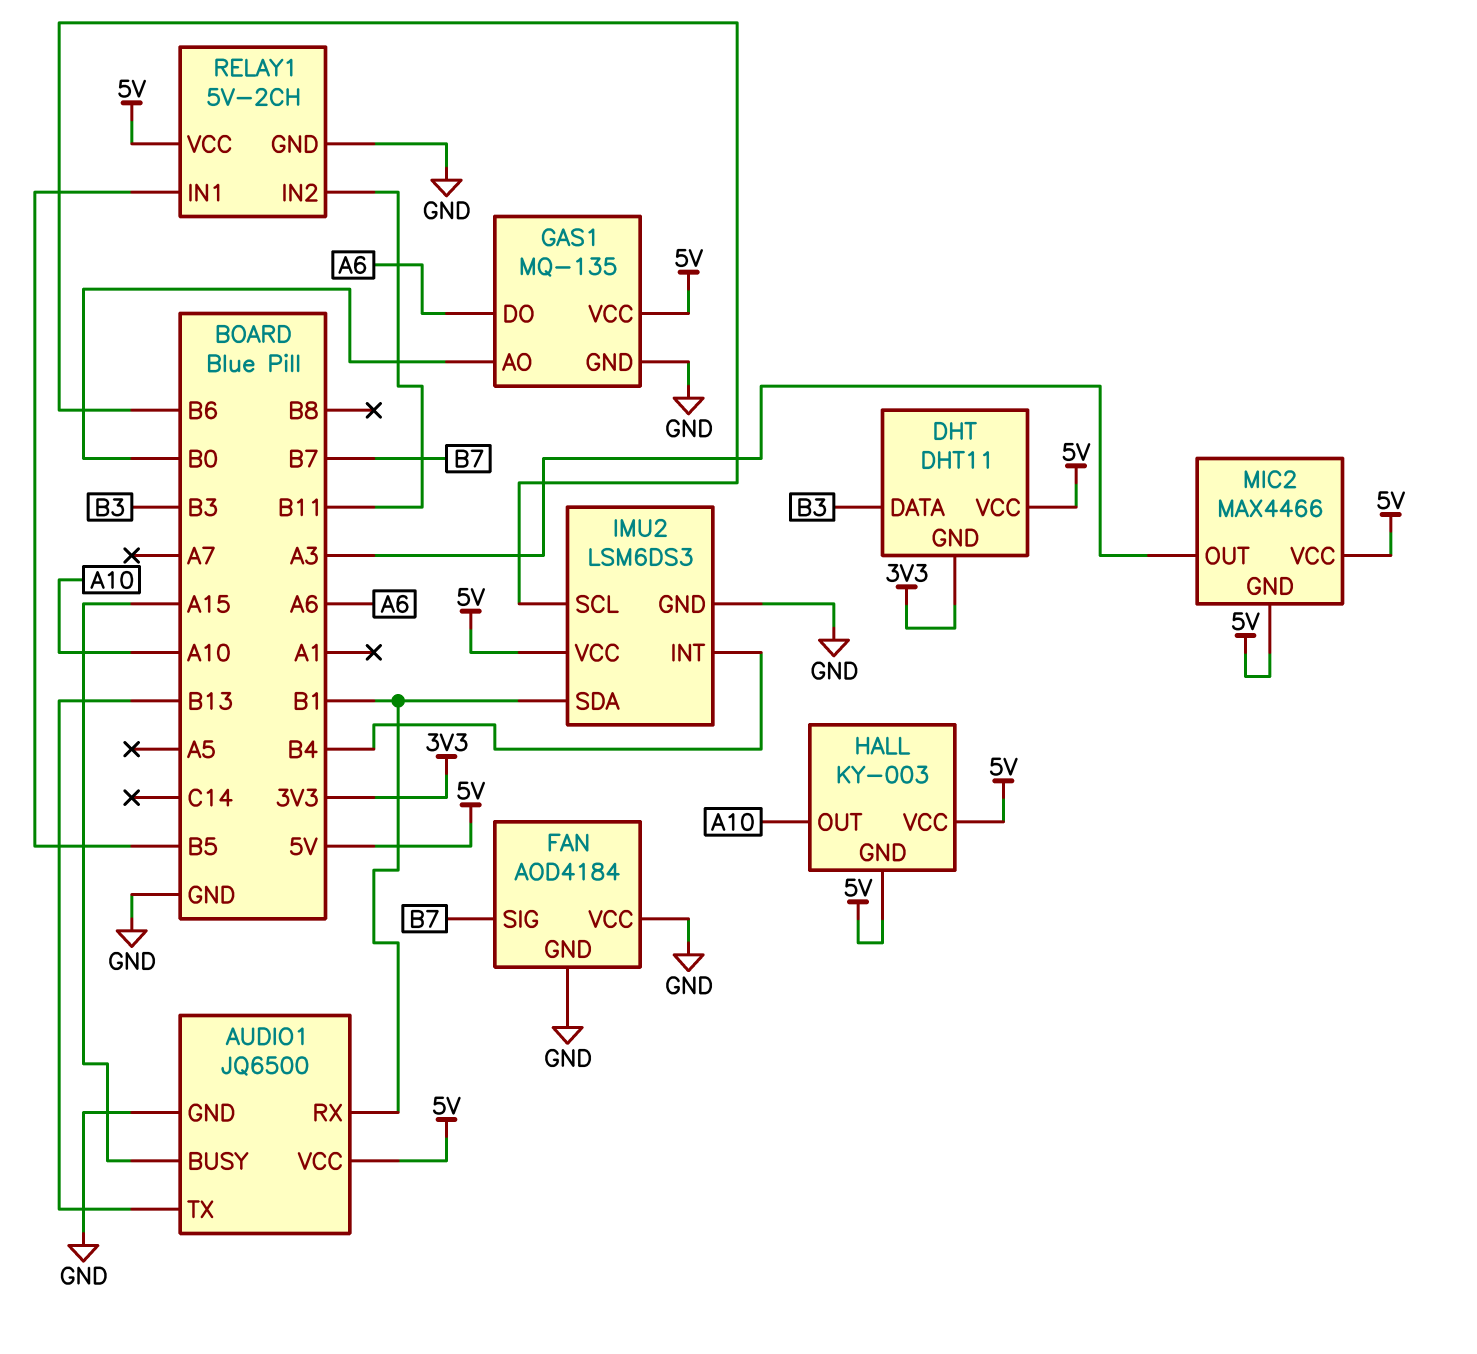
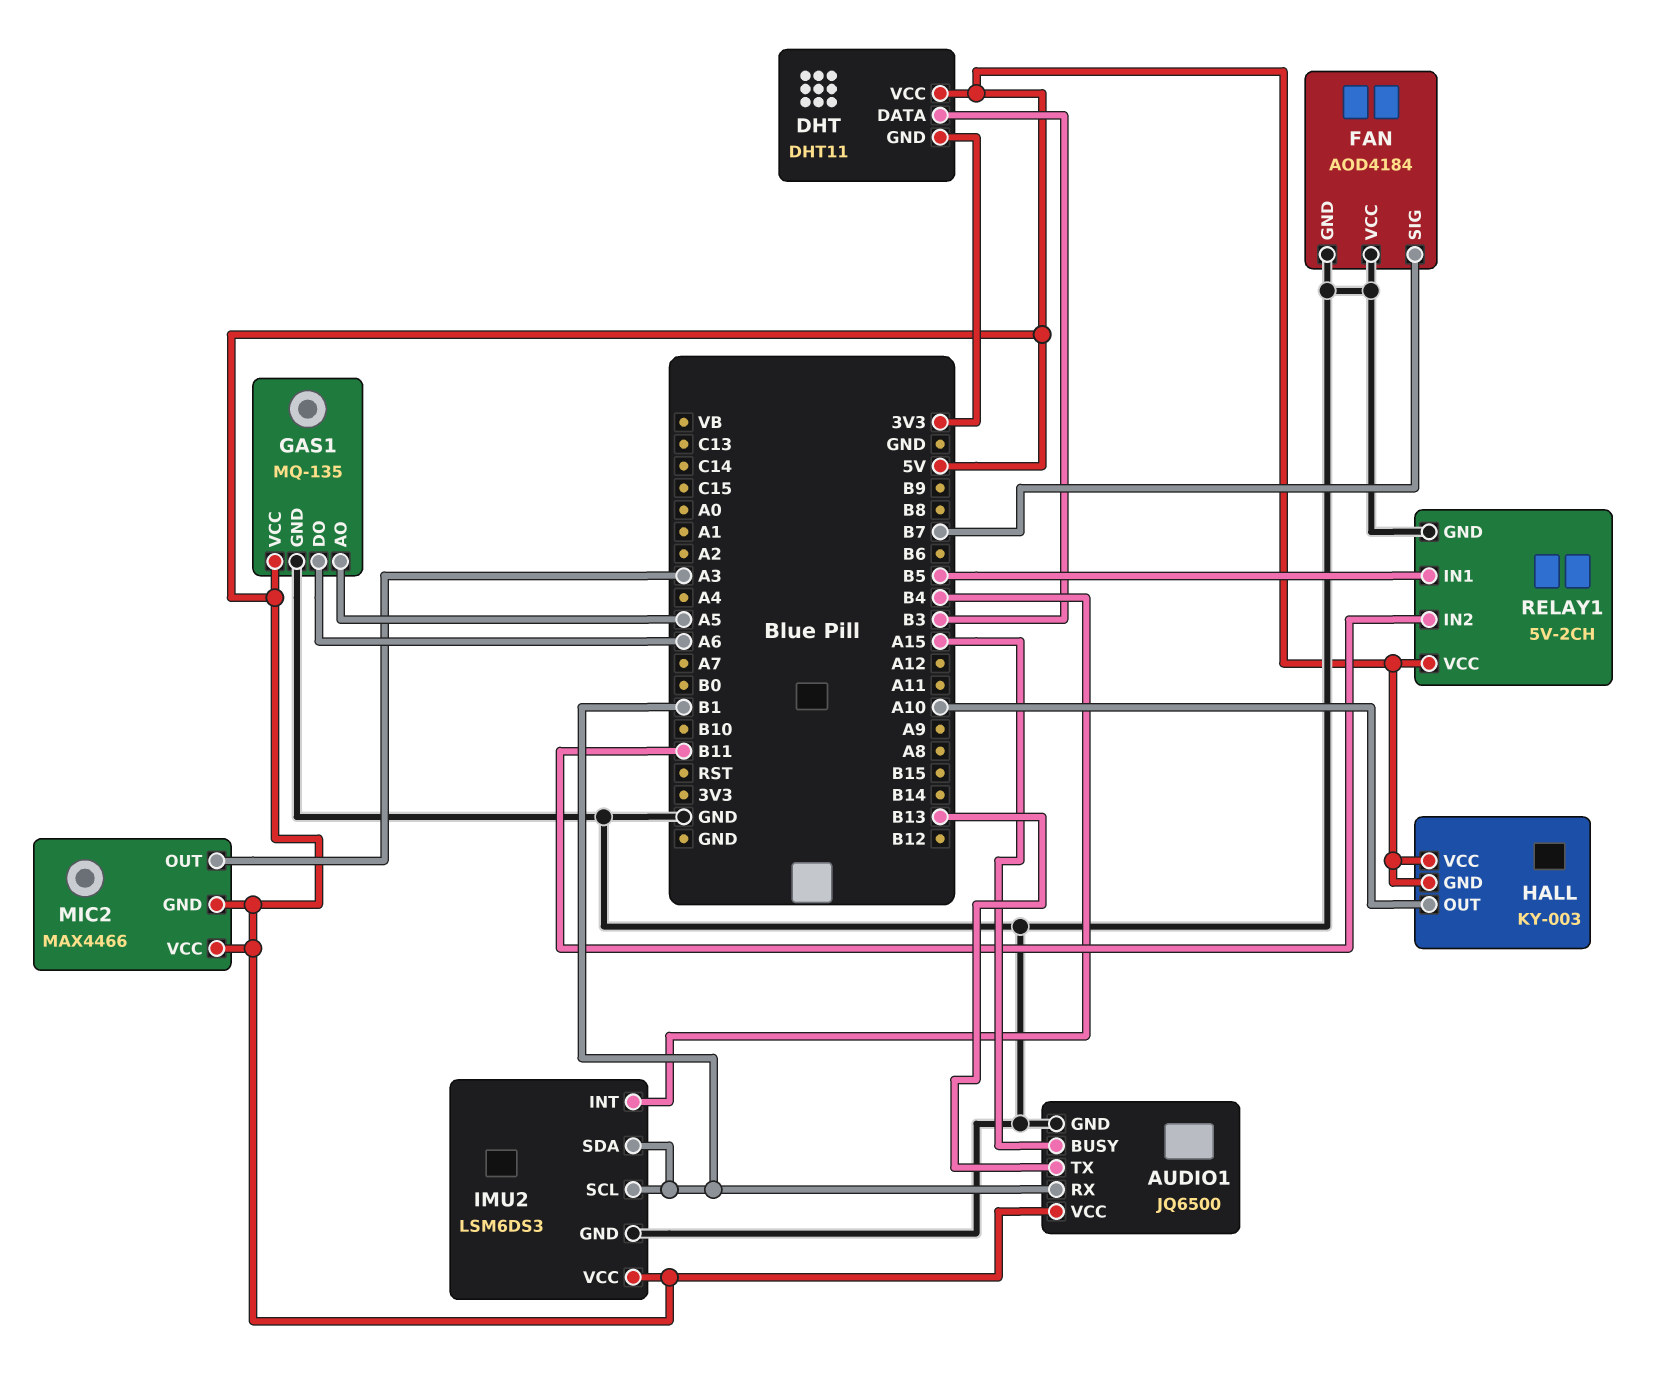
GAS1 pin AO: B0 -> A5
IMU2 pin SCL: B6 -> B1

